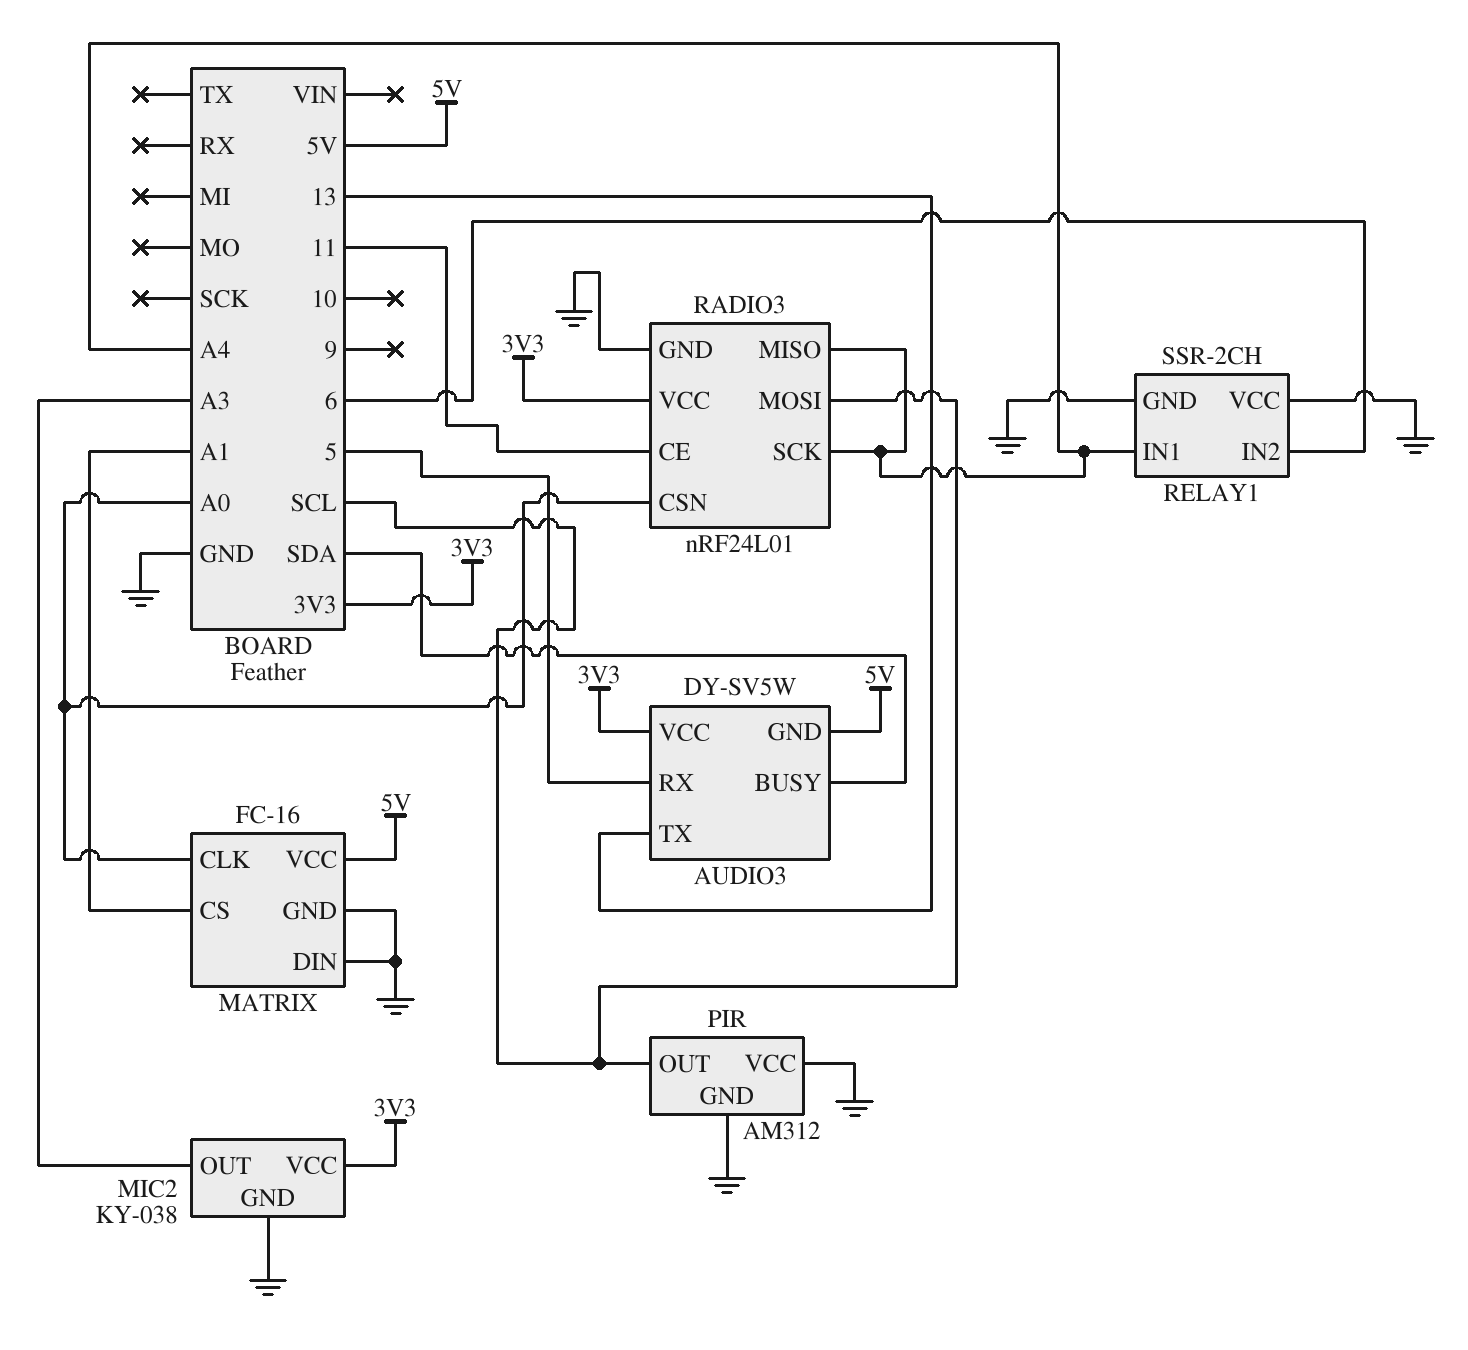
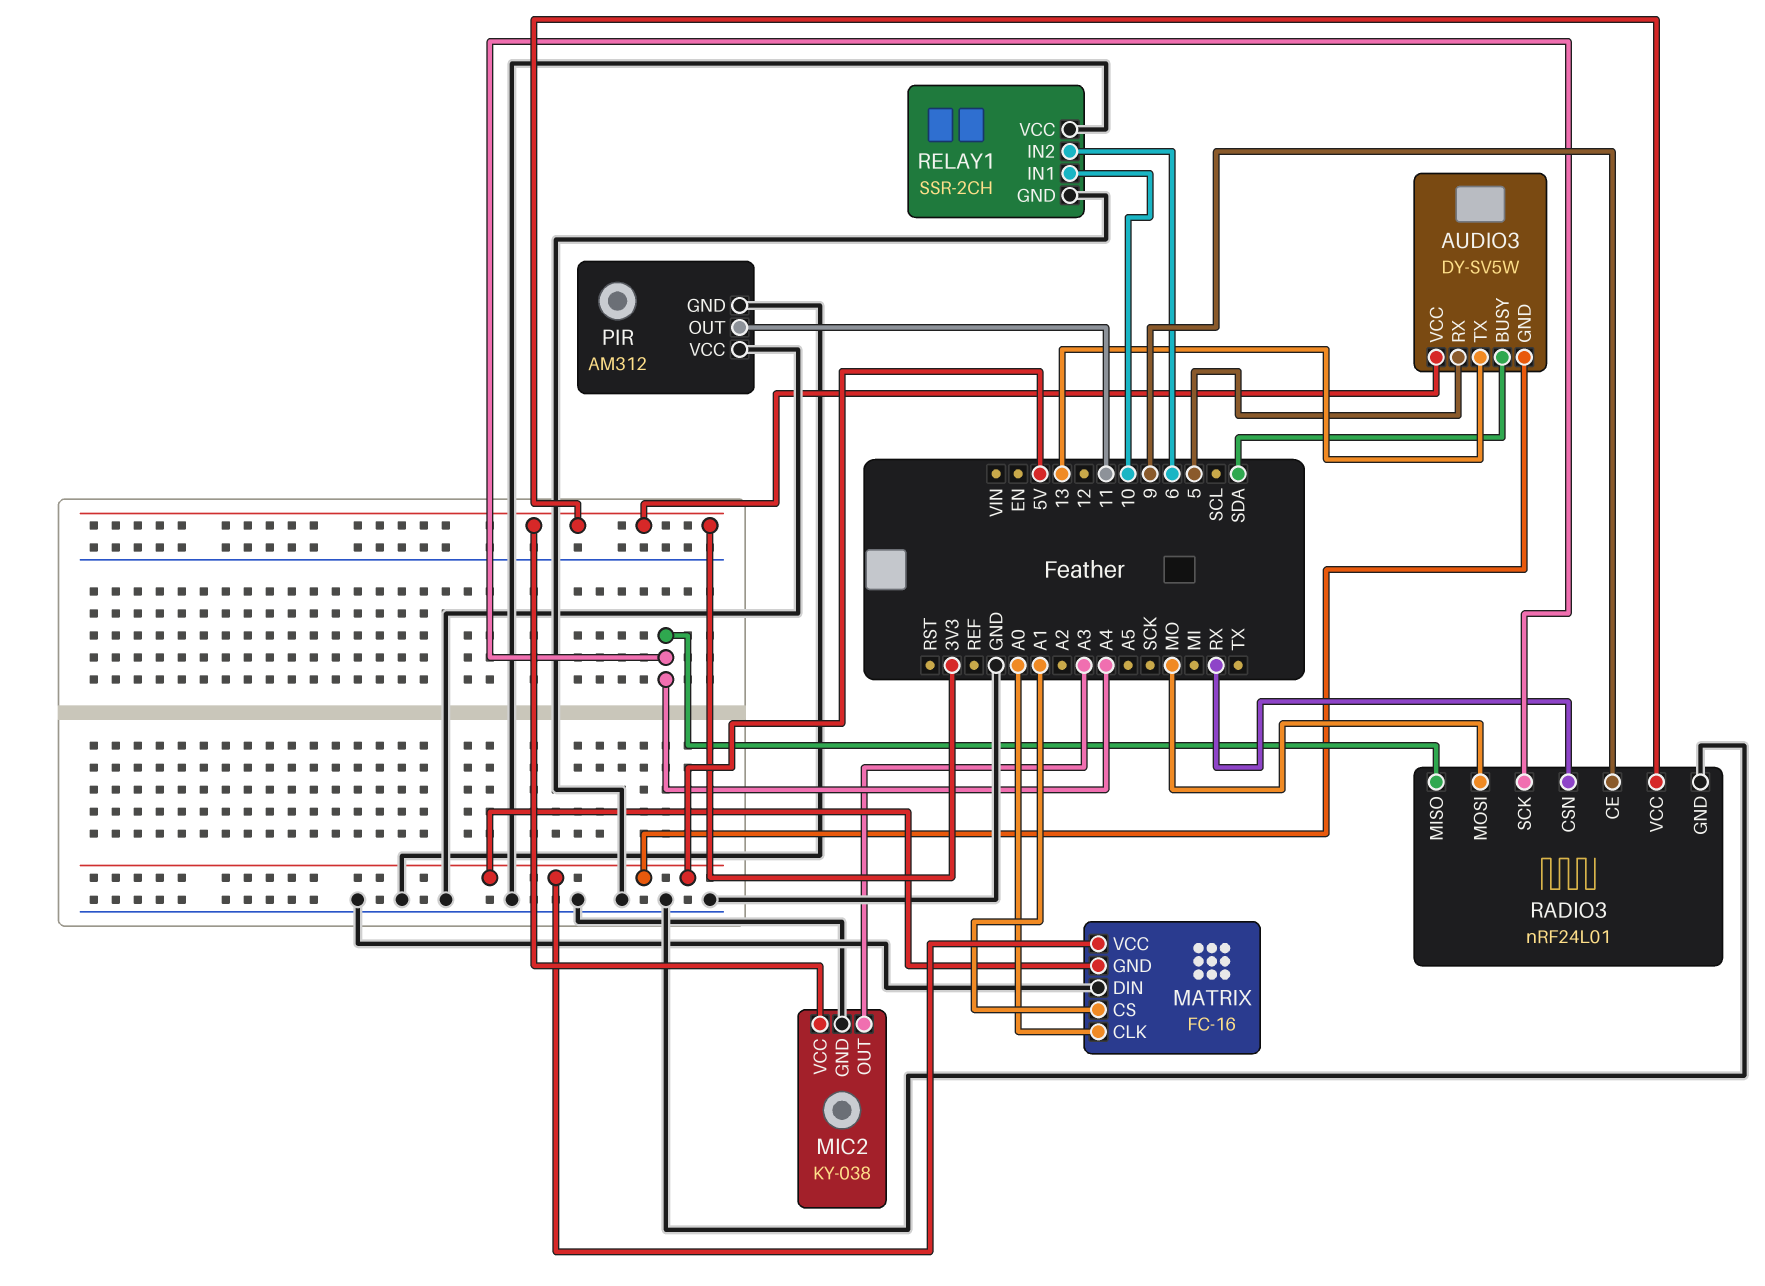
MATRIX pin GND: GND -> 5V
PIR pin OUT: SCL -> 11
RADIO3 pin CE: 11 -> 9
RADIO3 pin CSN: A0 -> RX
RADIO3 pin MOSI: SCL -> MO
RELAY1 pin IN1: A4 -> 10

